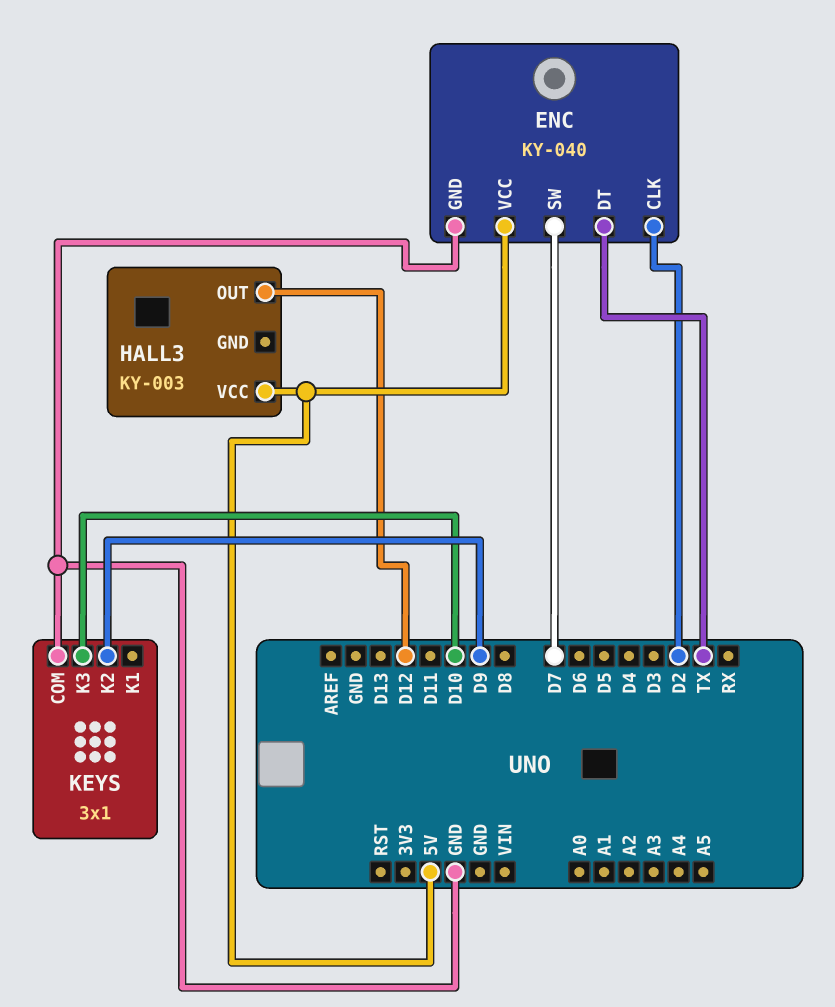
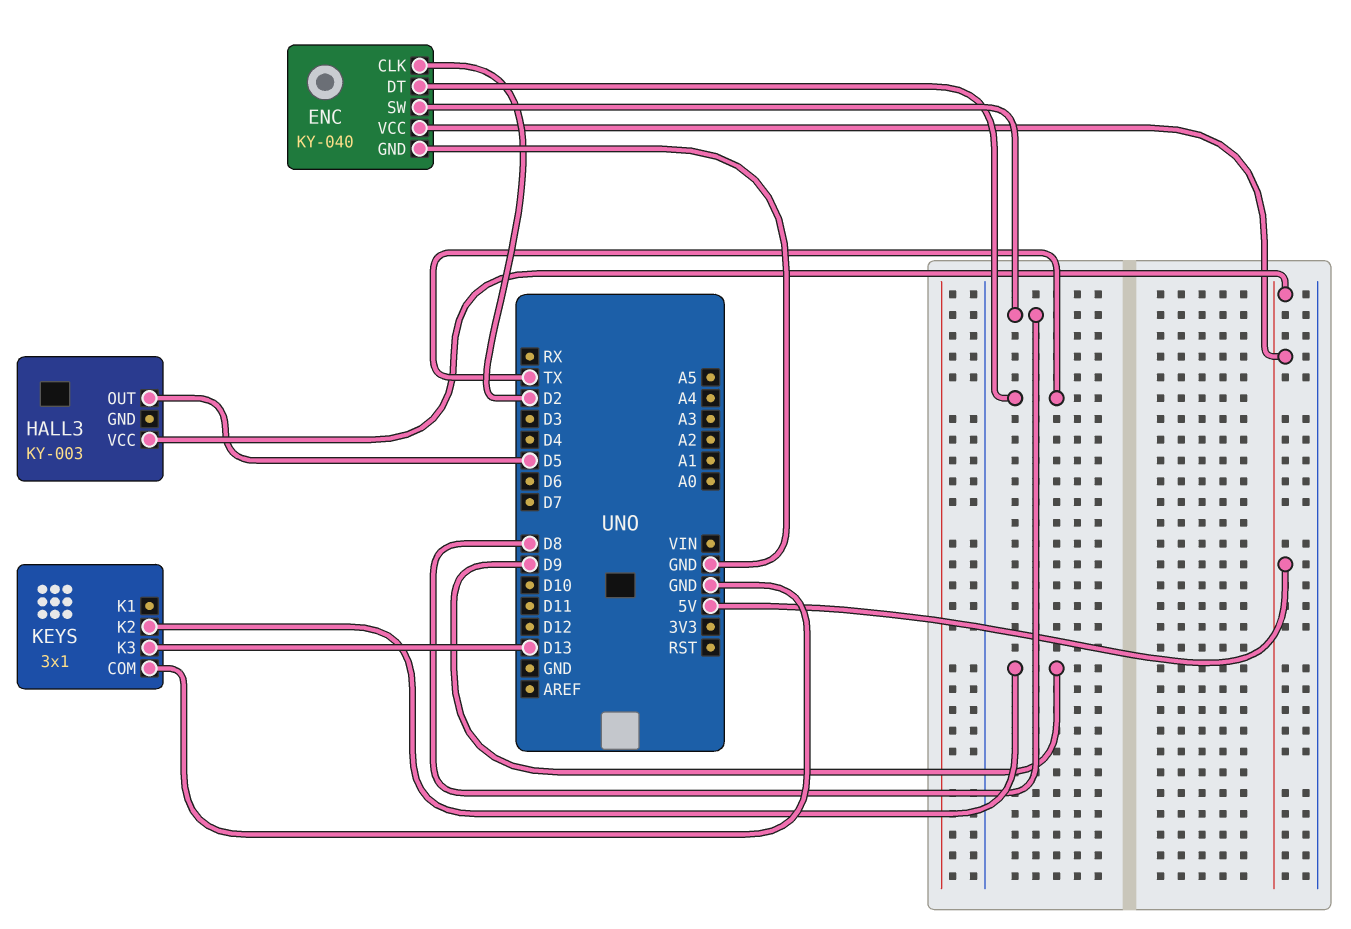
ENC pin SW: D7 -> D8
HALL3 pin OUT: D12 -> D5
KEYS pin K3: D10 -> D13

